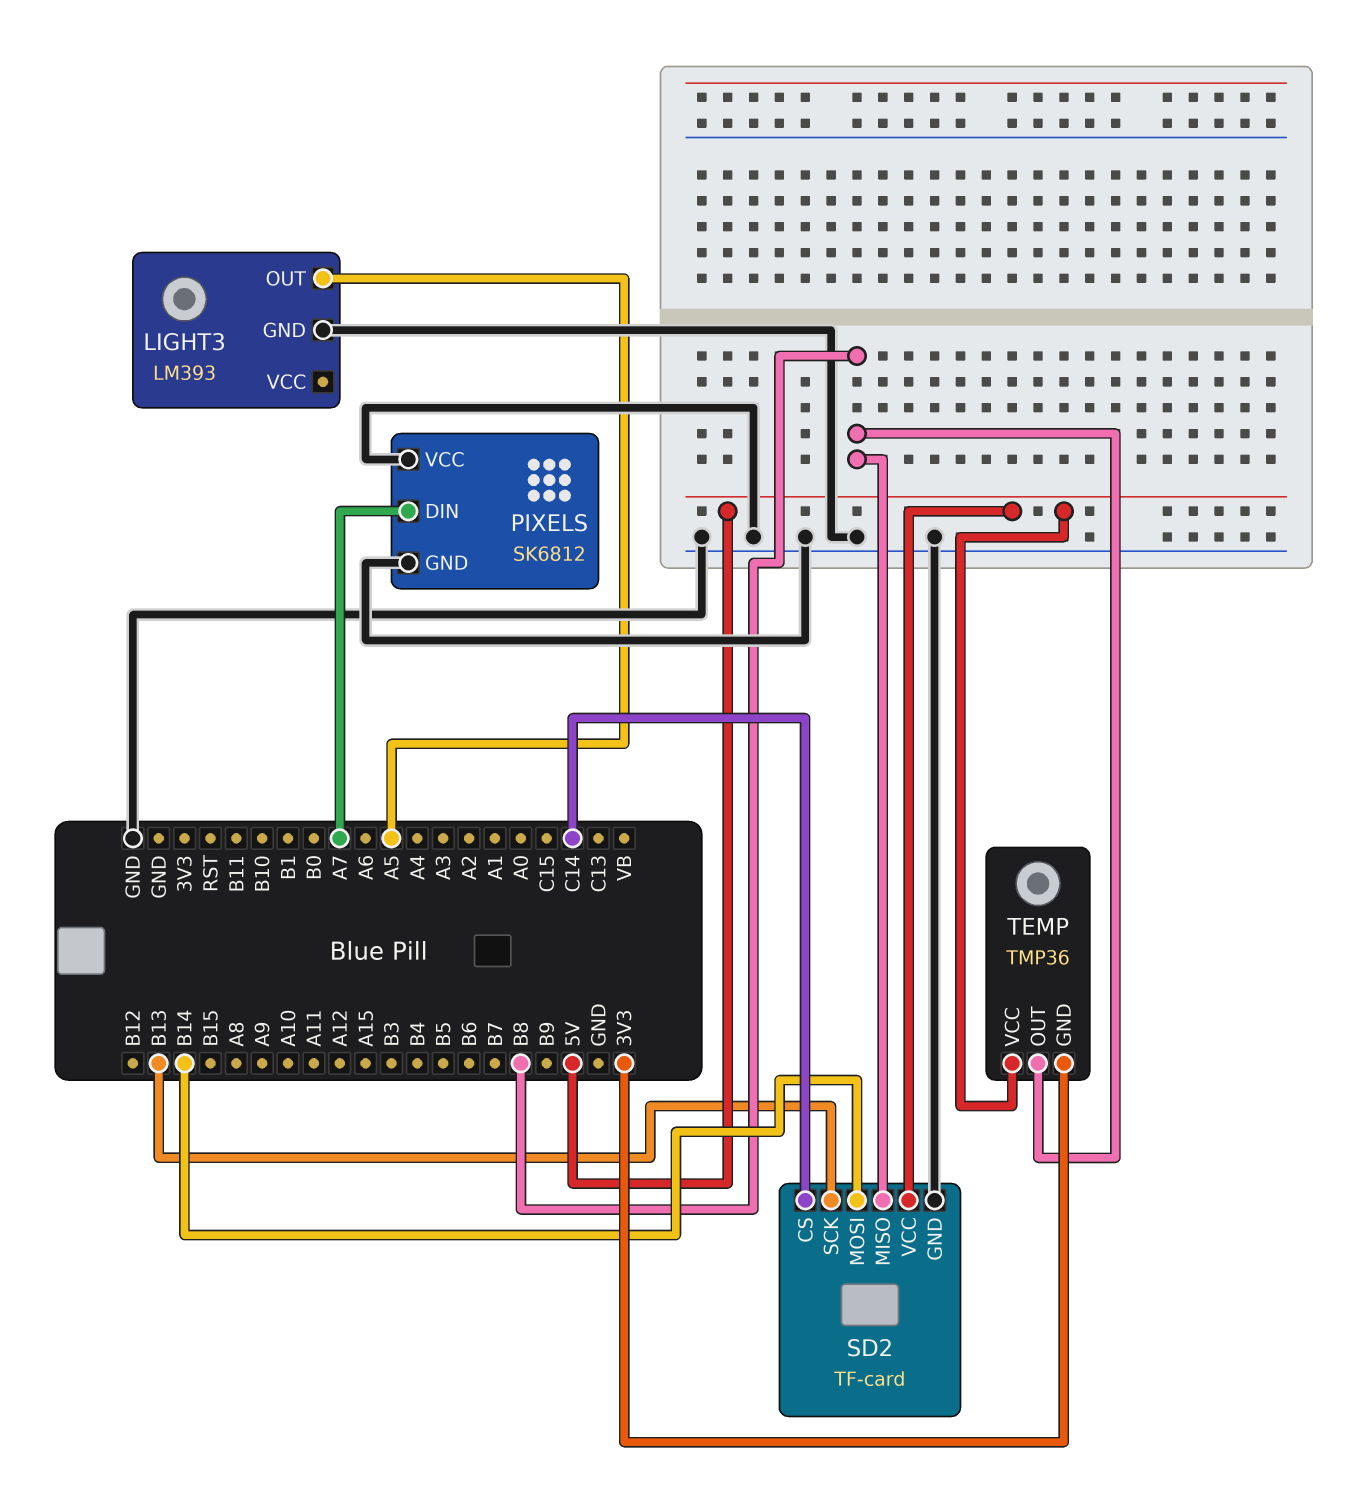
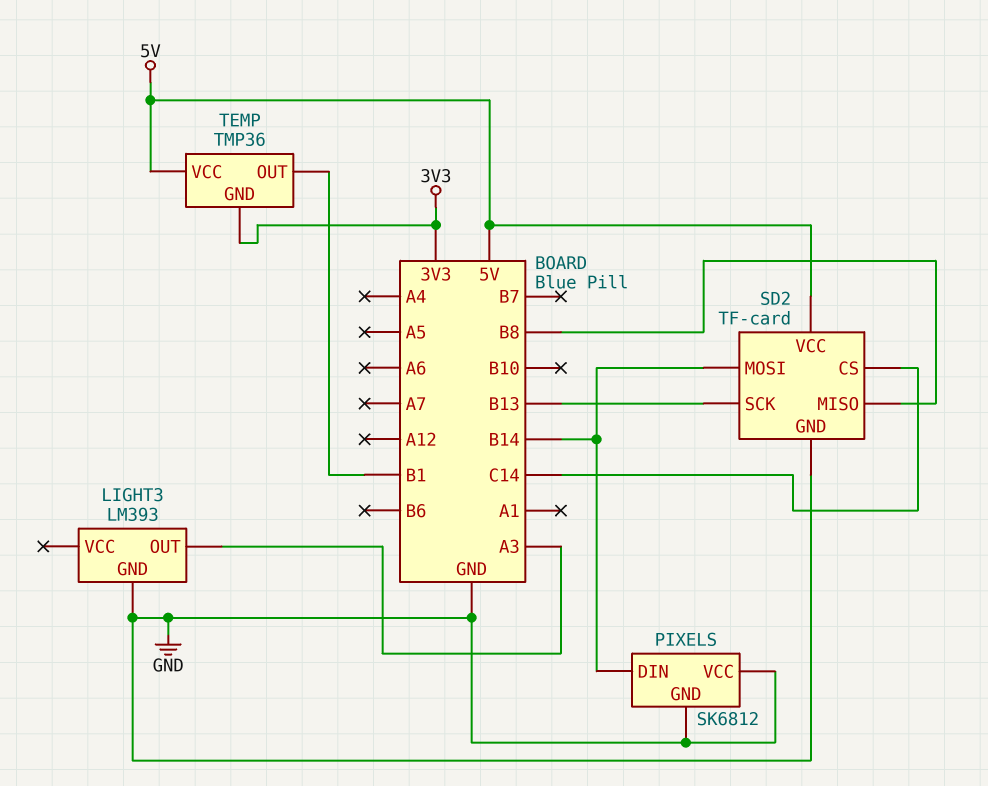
LIGHT3 pin OUT: A5 -> A3
PIXELS pin DIN: A7 -> B14
TEMP pin OUT: B8 -> B1

